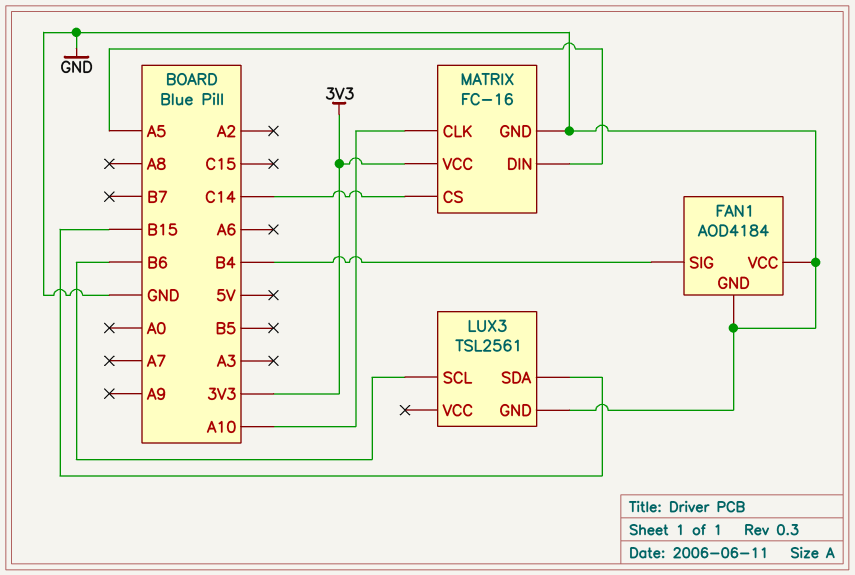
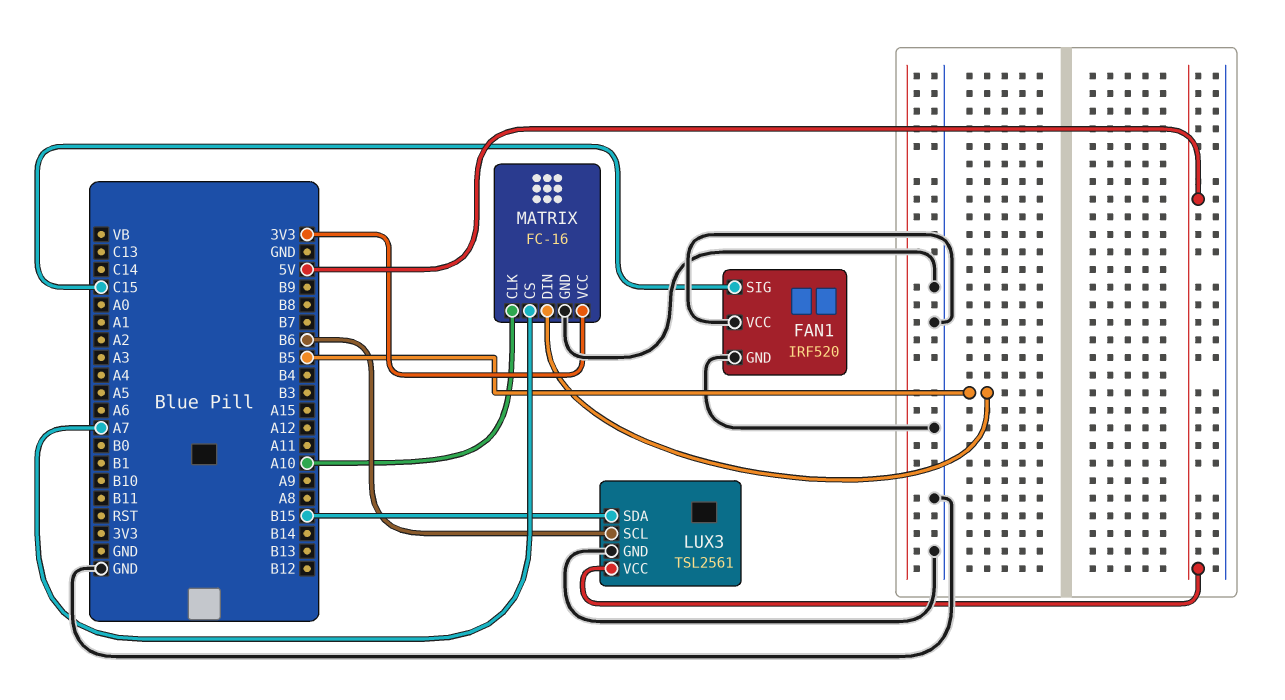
FAN1: AOD4184 -> IRF520
FAN1 pin SIG: B4 -> C15
LUX3 pin VCC: none -> 5V
MATRIX pin CS: C14 -> A7
MATRIX pin DIN: A5 -> B5

